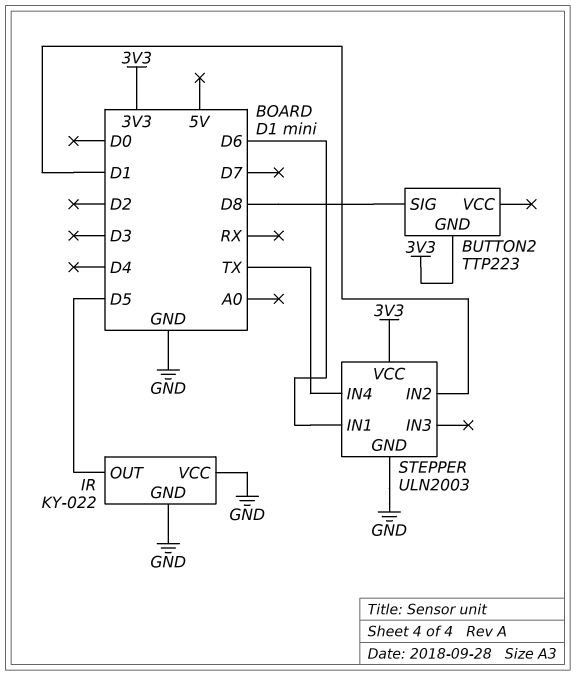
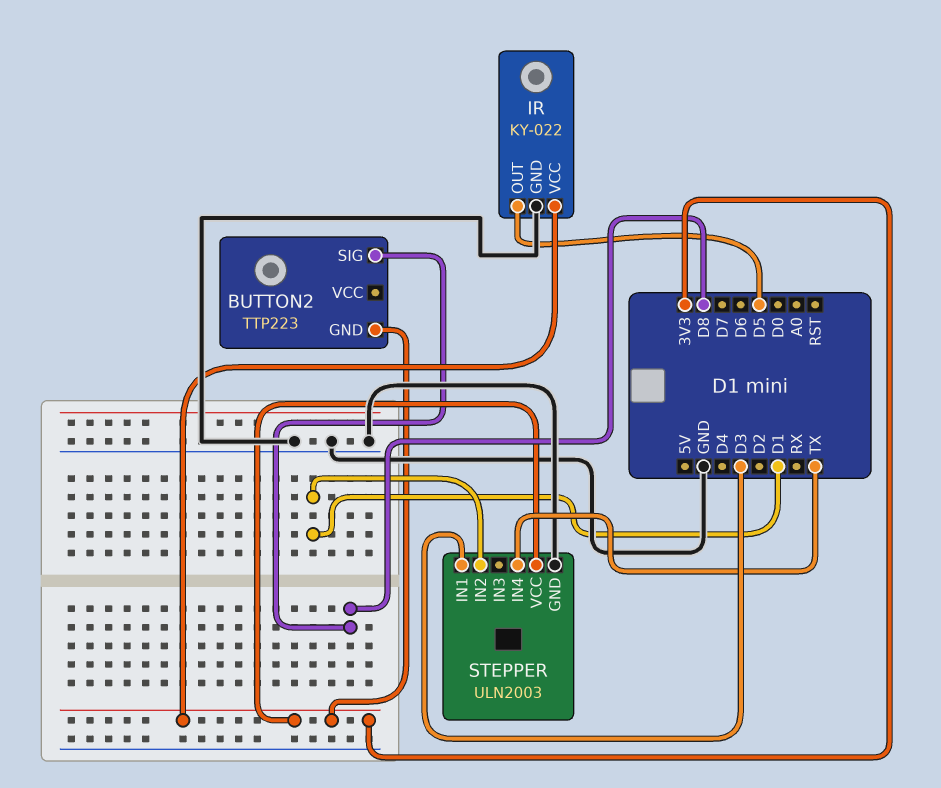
IR pin VCC: GND -> 3V3
STEPPER pin IN1: D6 -> D3

